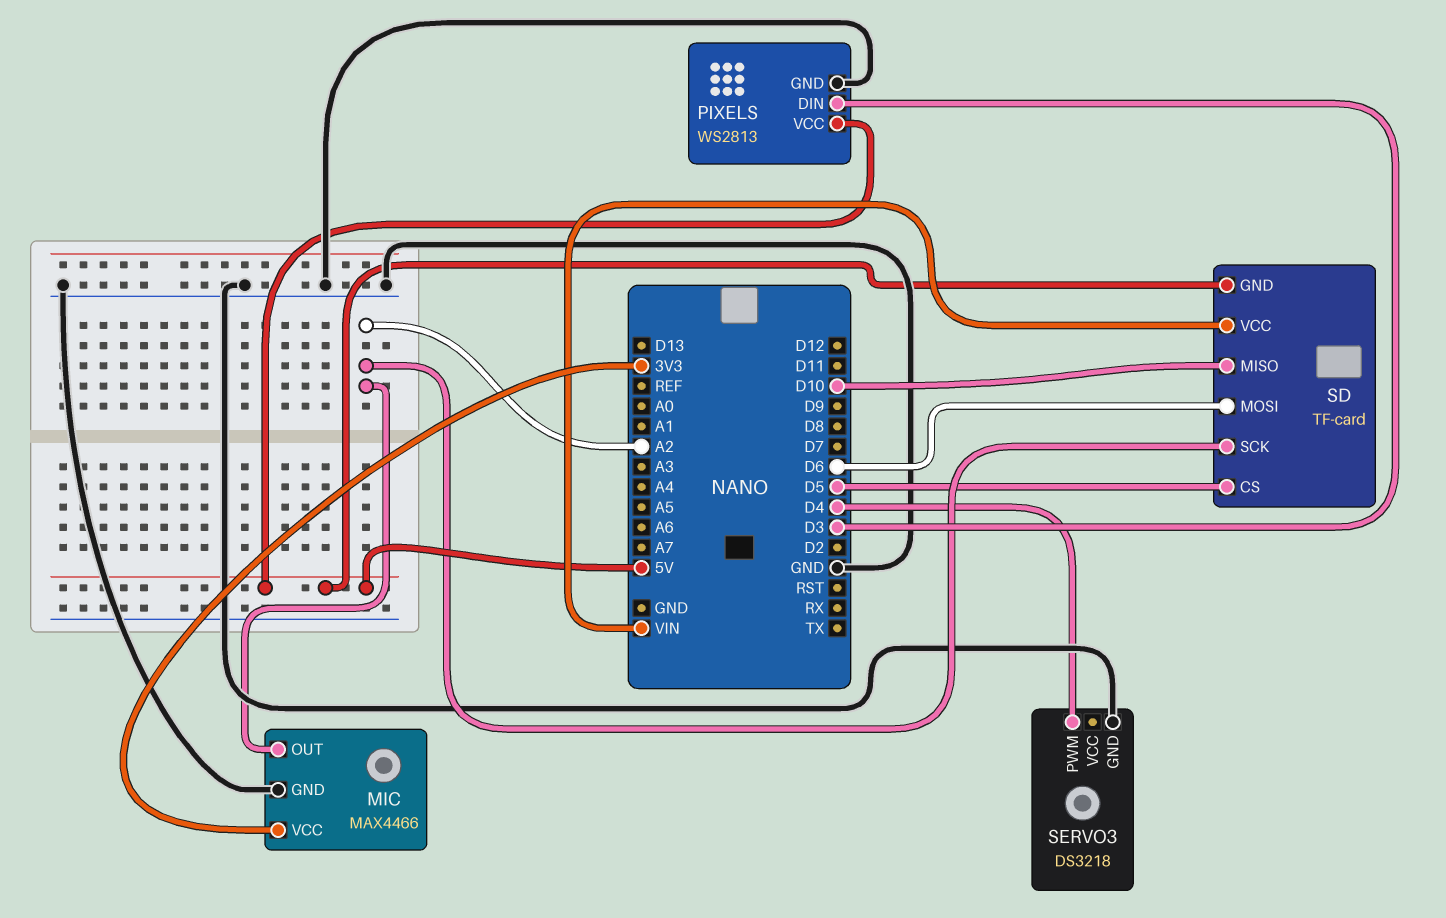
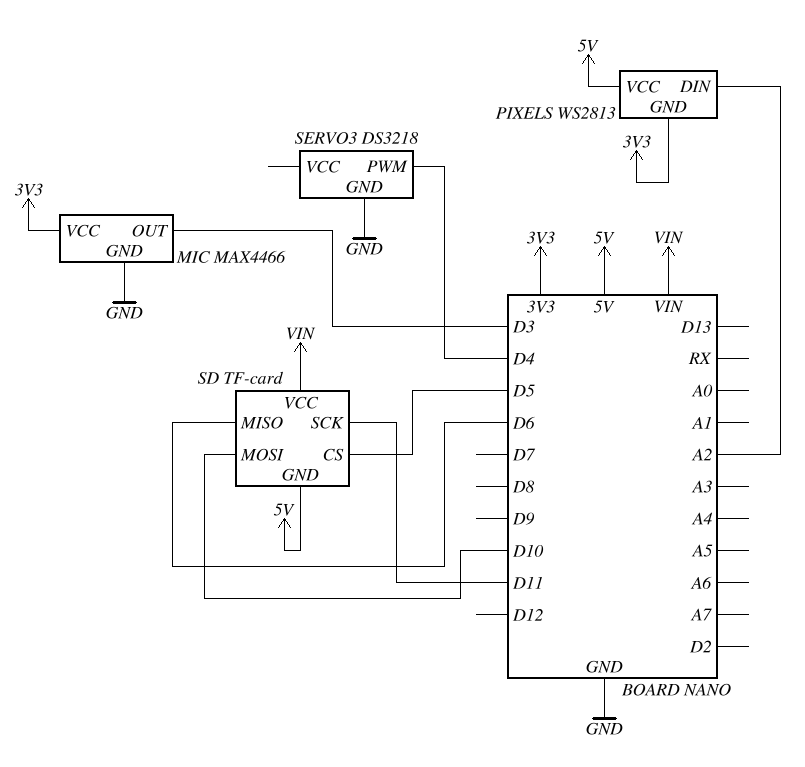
MIC pin OUT: A2 -> D3
PIXELS pin DIN: D3 -> A2
PIXELS pin GND: GND -> 3V3
SD pin MISO: D10 -> D6
SD pin MOSI: D6 -> D10
SD pin SCK: A2 -> D11

